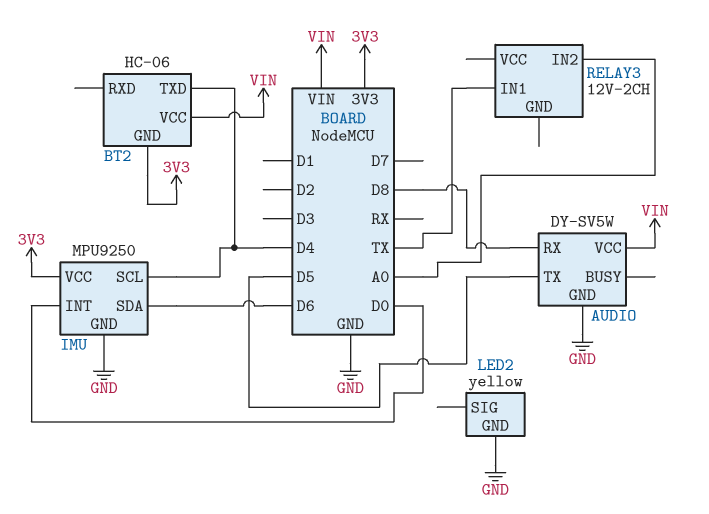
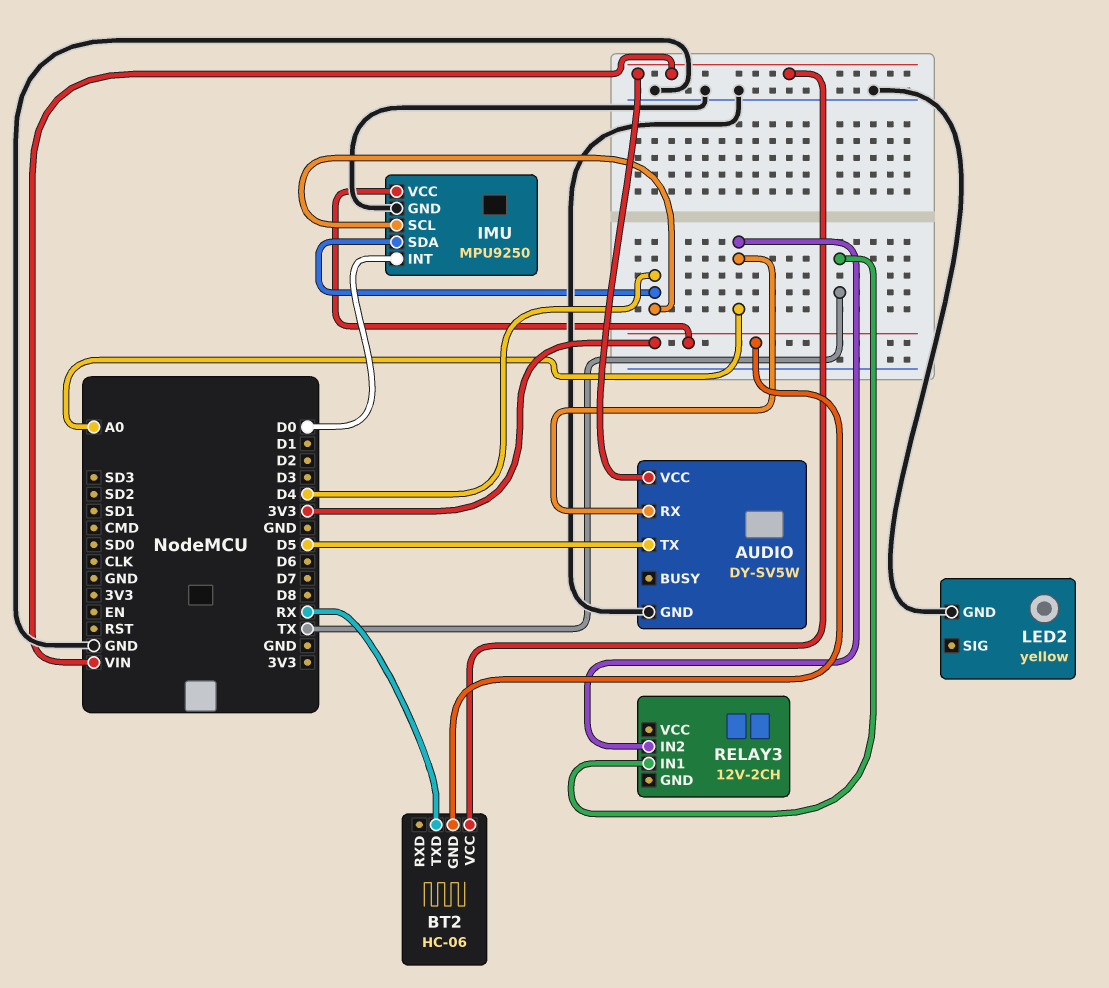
AUDIO pin RX: D8 -> A0
BT2 pin TXD: D4 -> RX
IMU pin SDA: D6 -> D4

